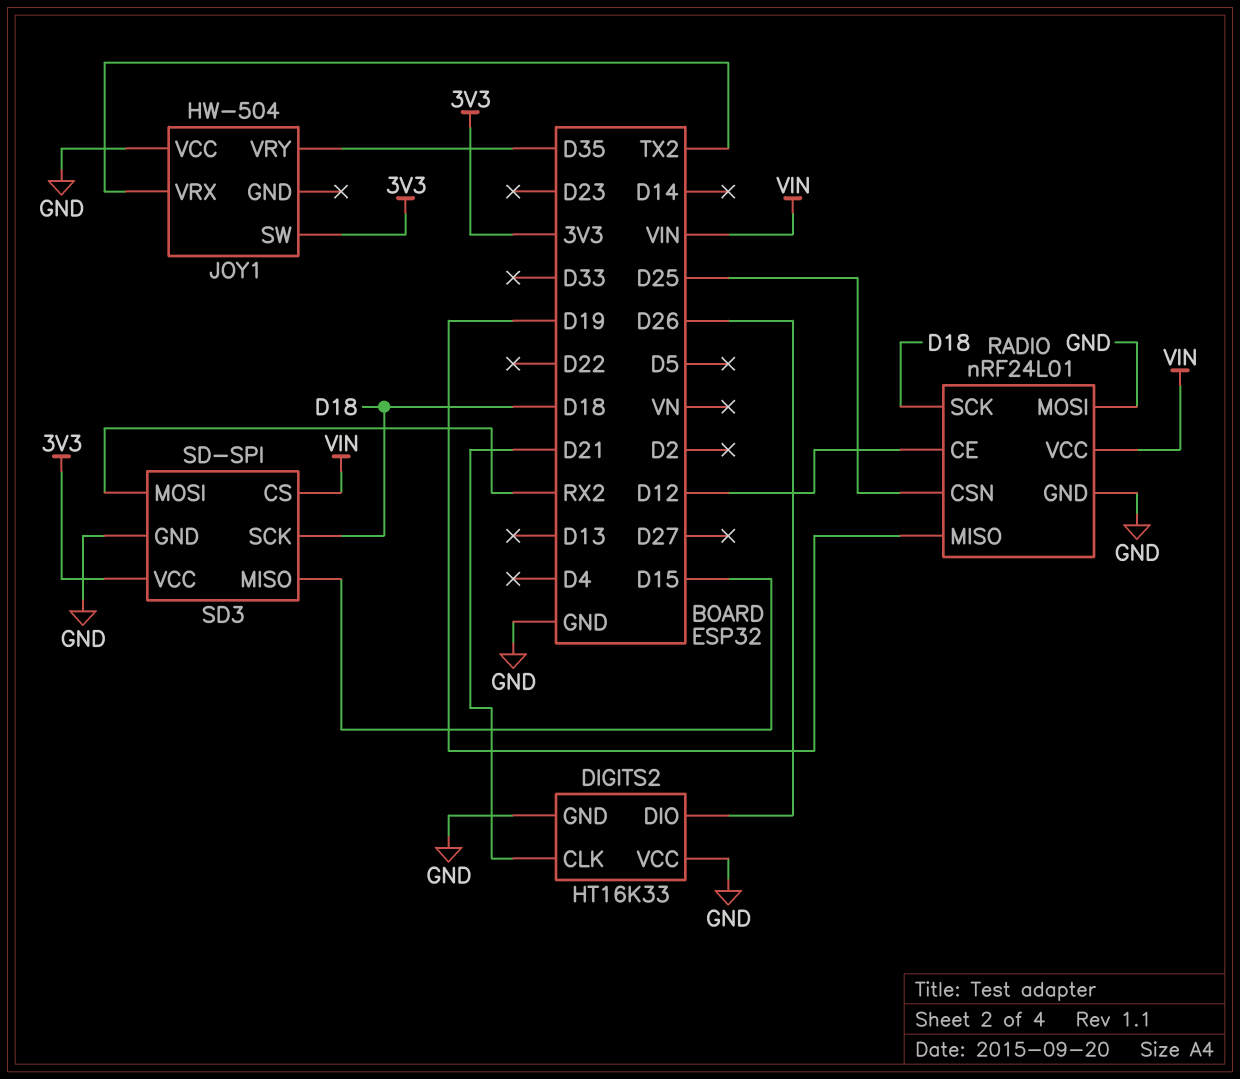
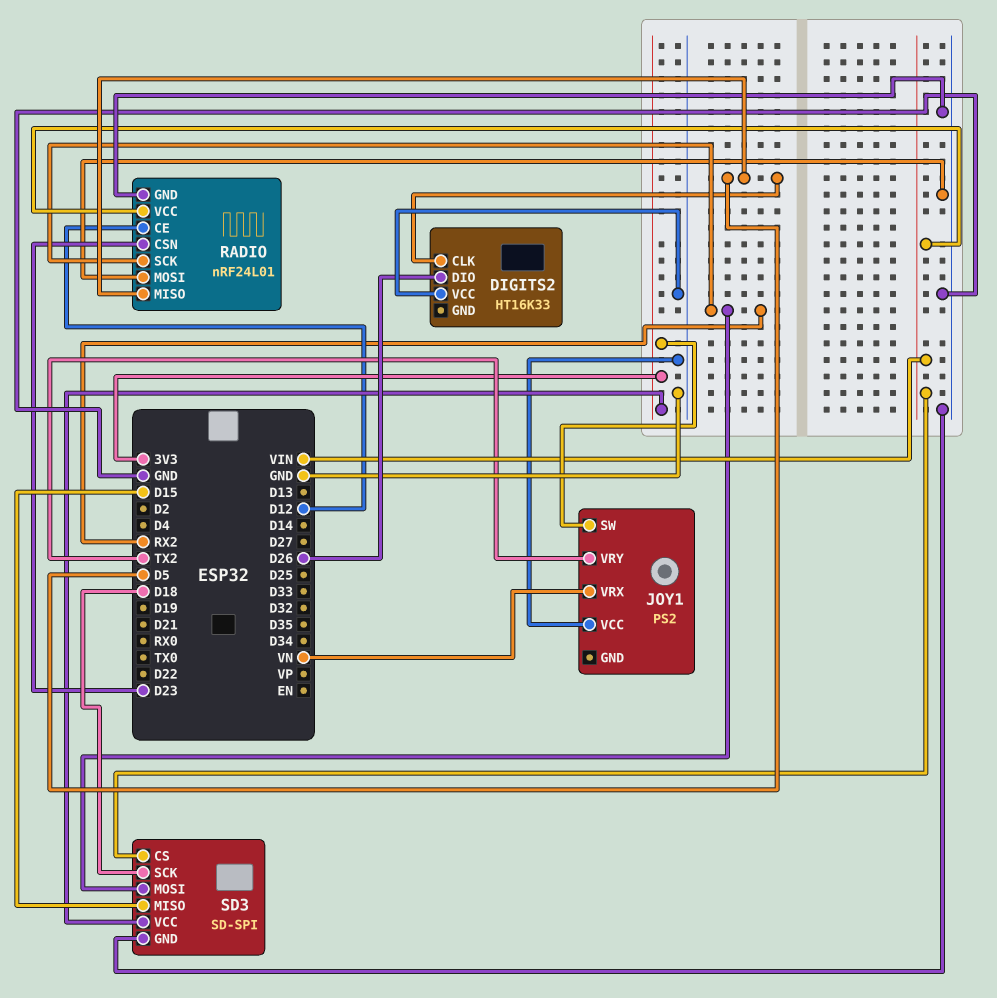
DIGITS2 pin CLK: D21 -> D5
DIGITS2 pin GND: GND -> none
JOY1: HW-504 -> PS2
JOY1 pin VRX: TX2 -> VN
JOY1 pin VRY: D35 -> TX2
RADIO pin CSN: D25 -> D23
RADIO pin MISO: D19 -> D5
RADIO pin SCK: D18 -> RX2

